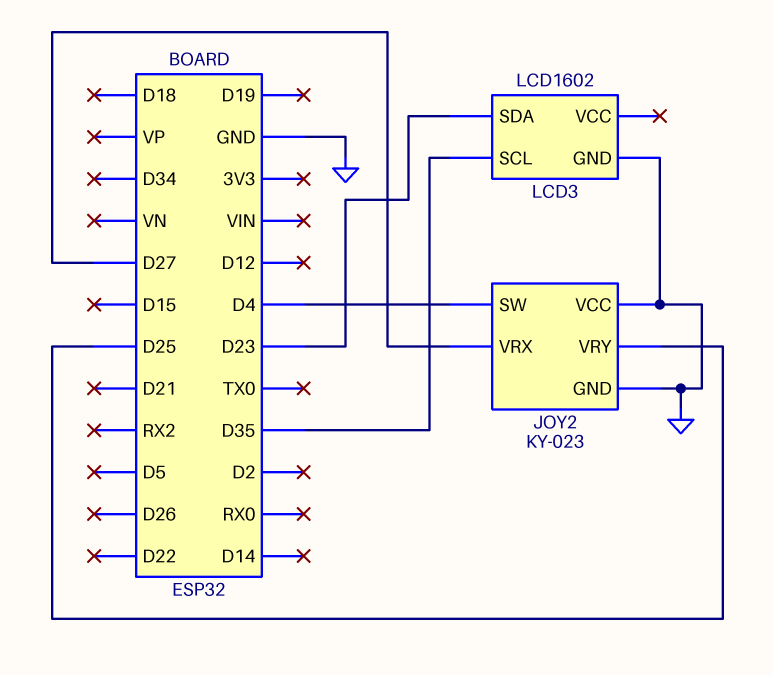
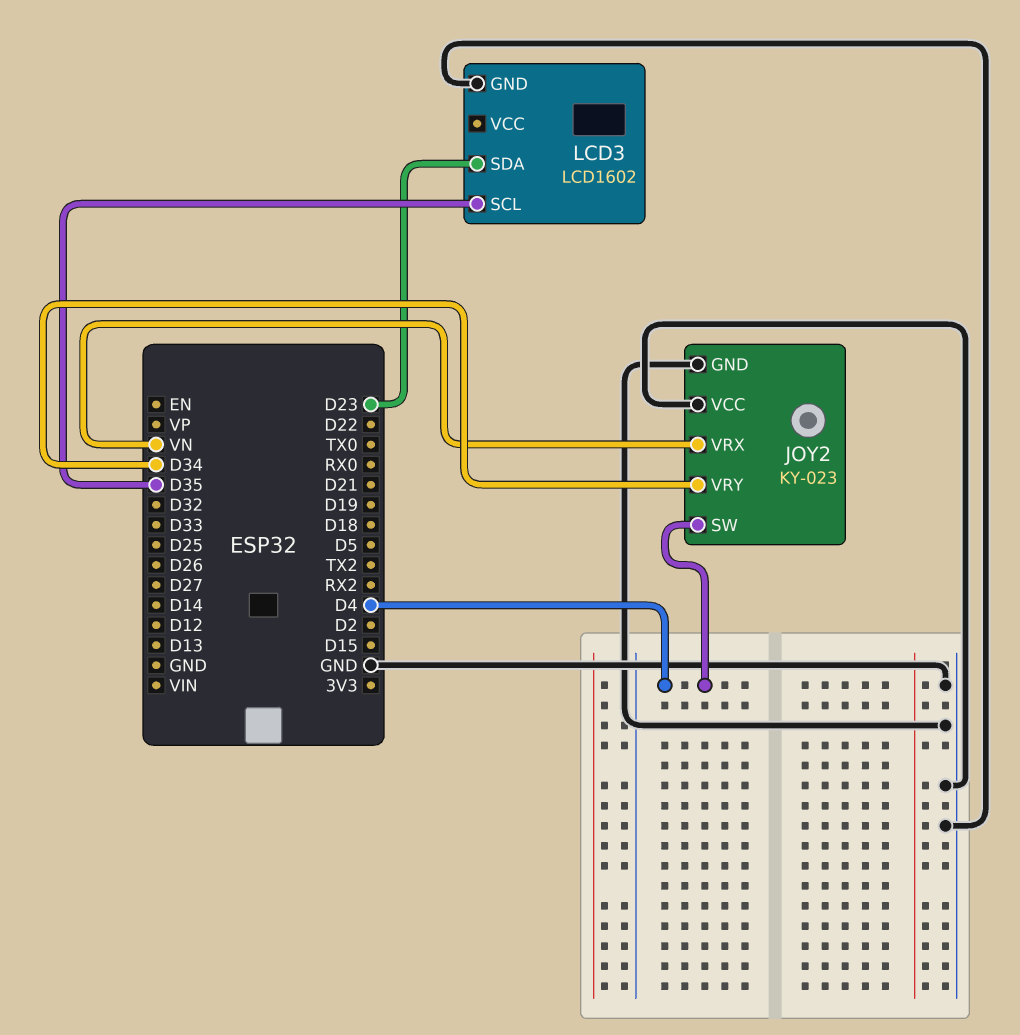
JOY2 pin VRX: D27 -> VN
JOY2 pin VRY: D25 -> D34

